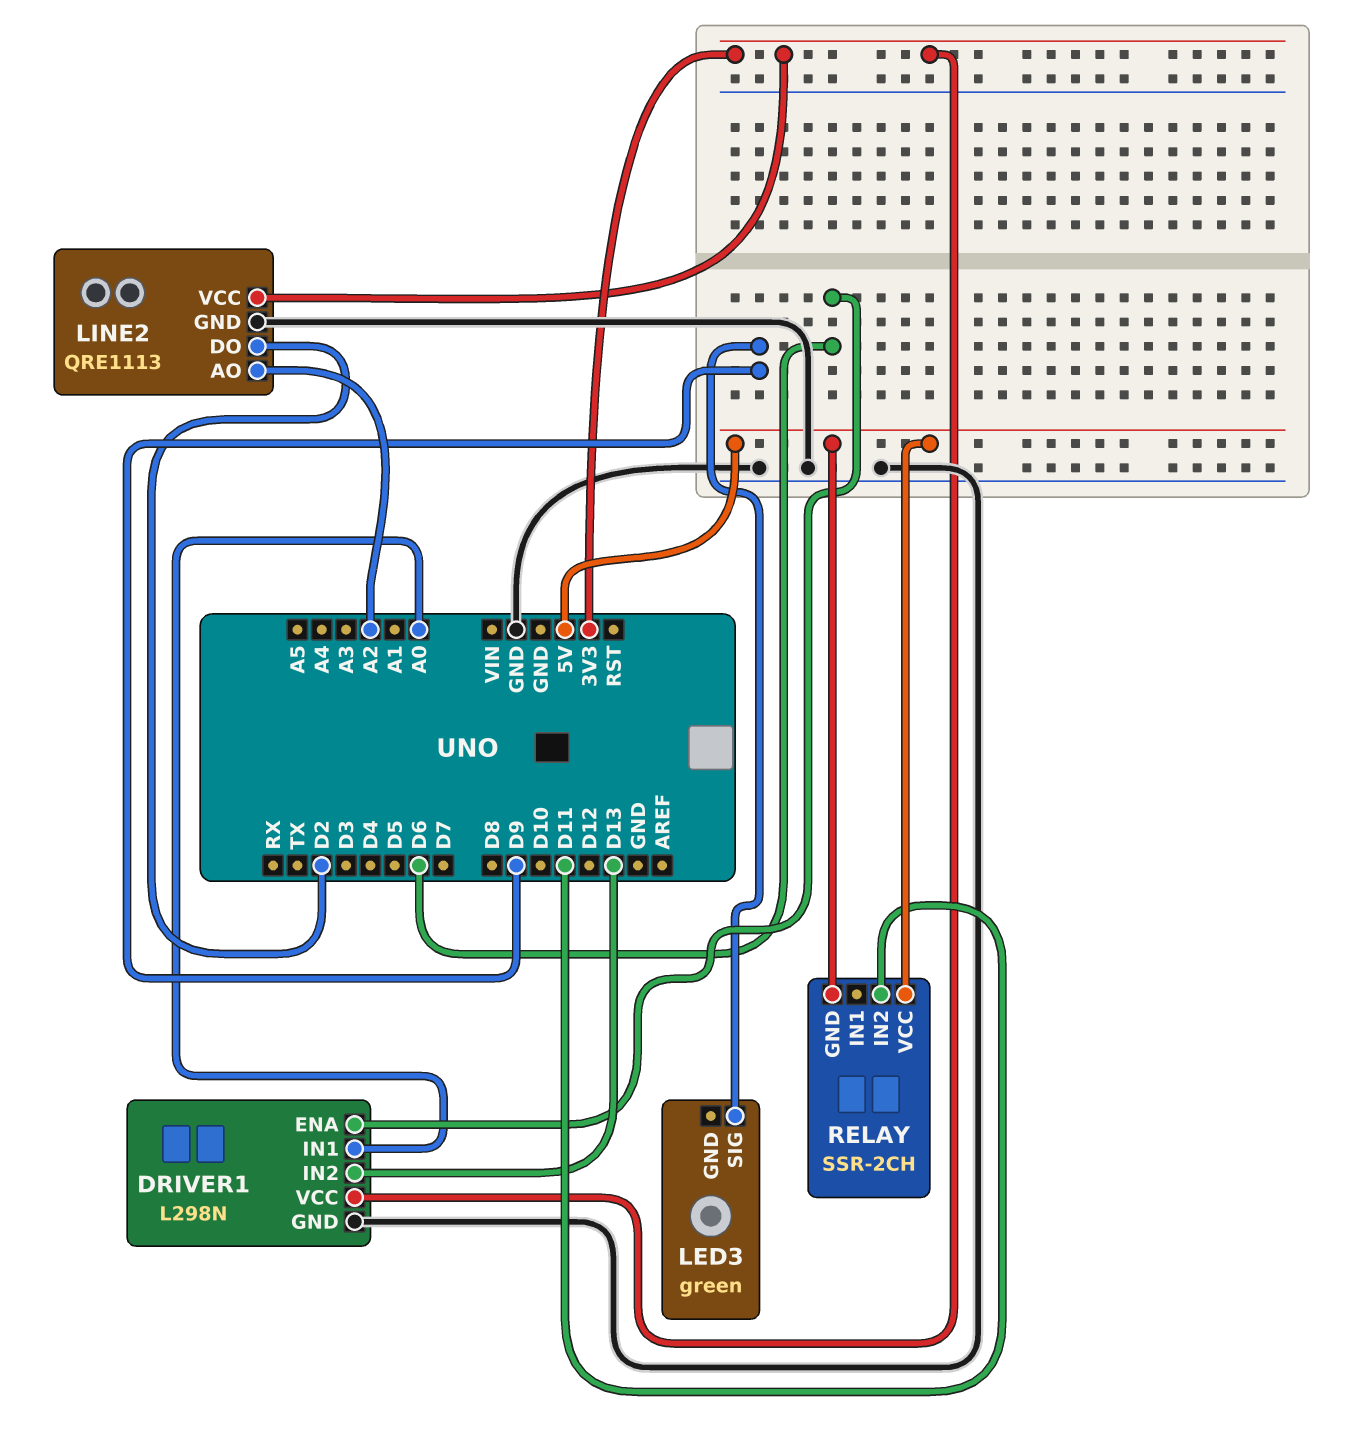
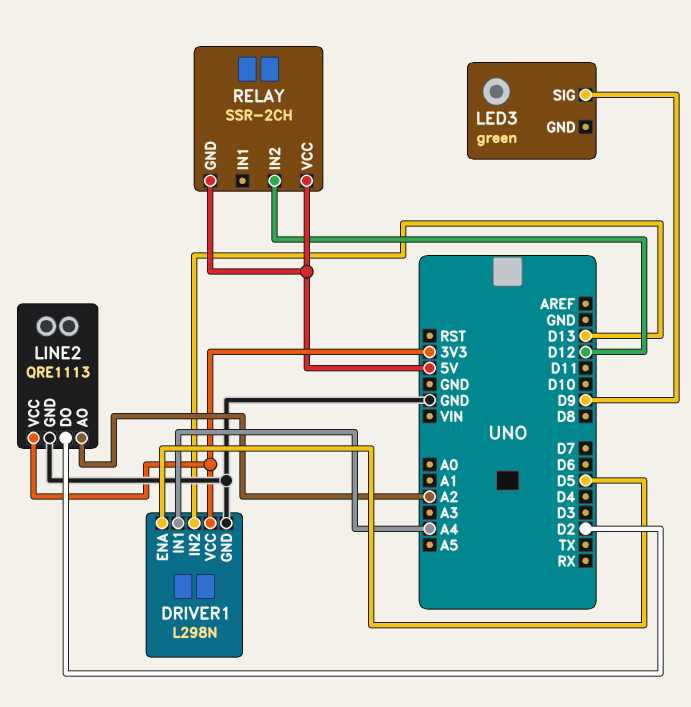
DRIVER1 pin ENA: D6 -> D5
DRIVER1 pin IN1: A0 -> A4
RELAY pin IN2: D11 -> D12

